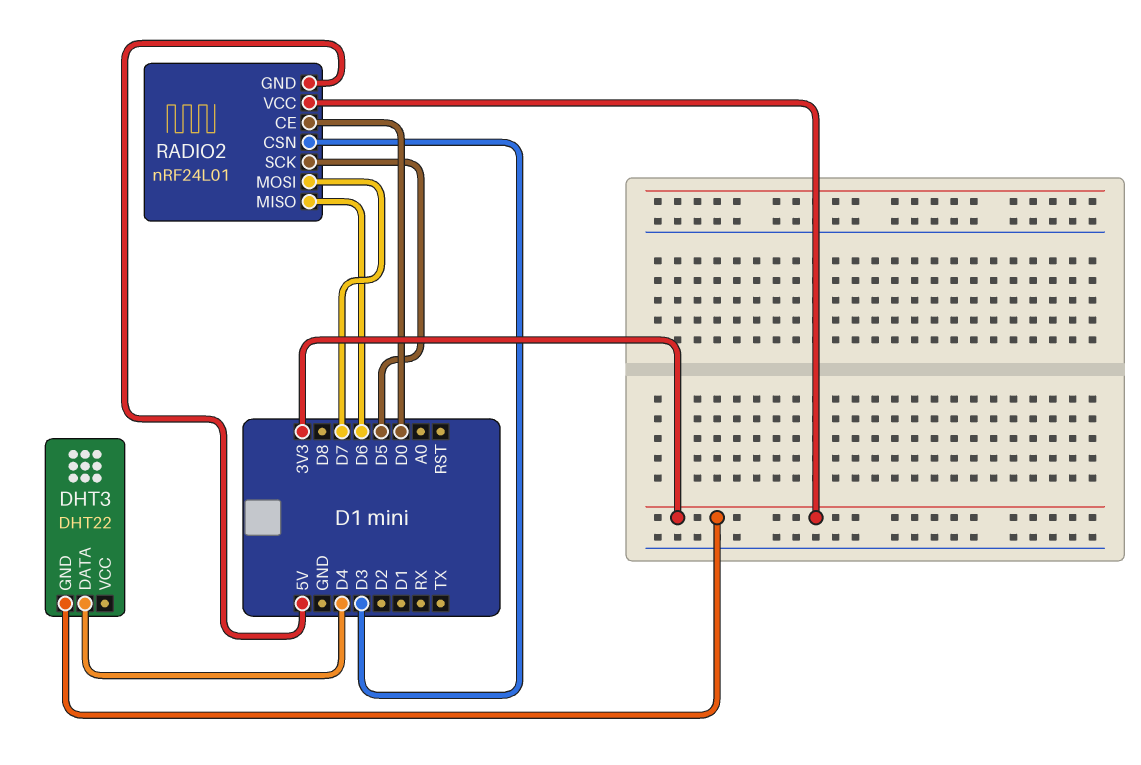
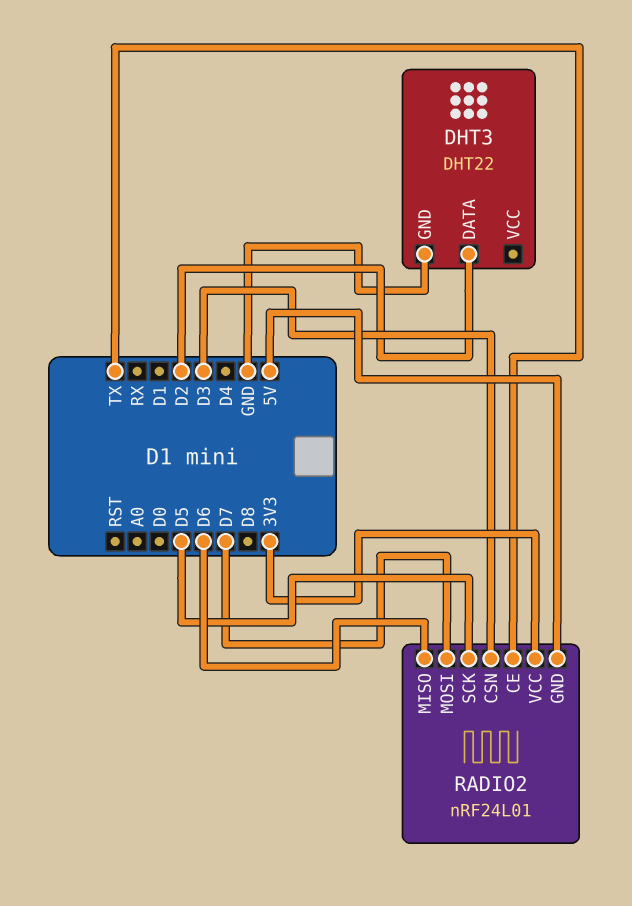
DHT3 pin DATA: D4 -> D2
DHT3 pin GND: 3V3 -> GND
RADIO2 pin CE: D0 -> TX

